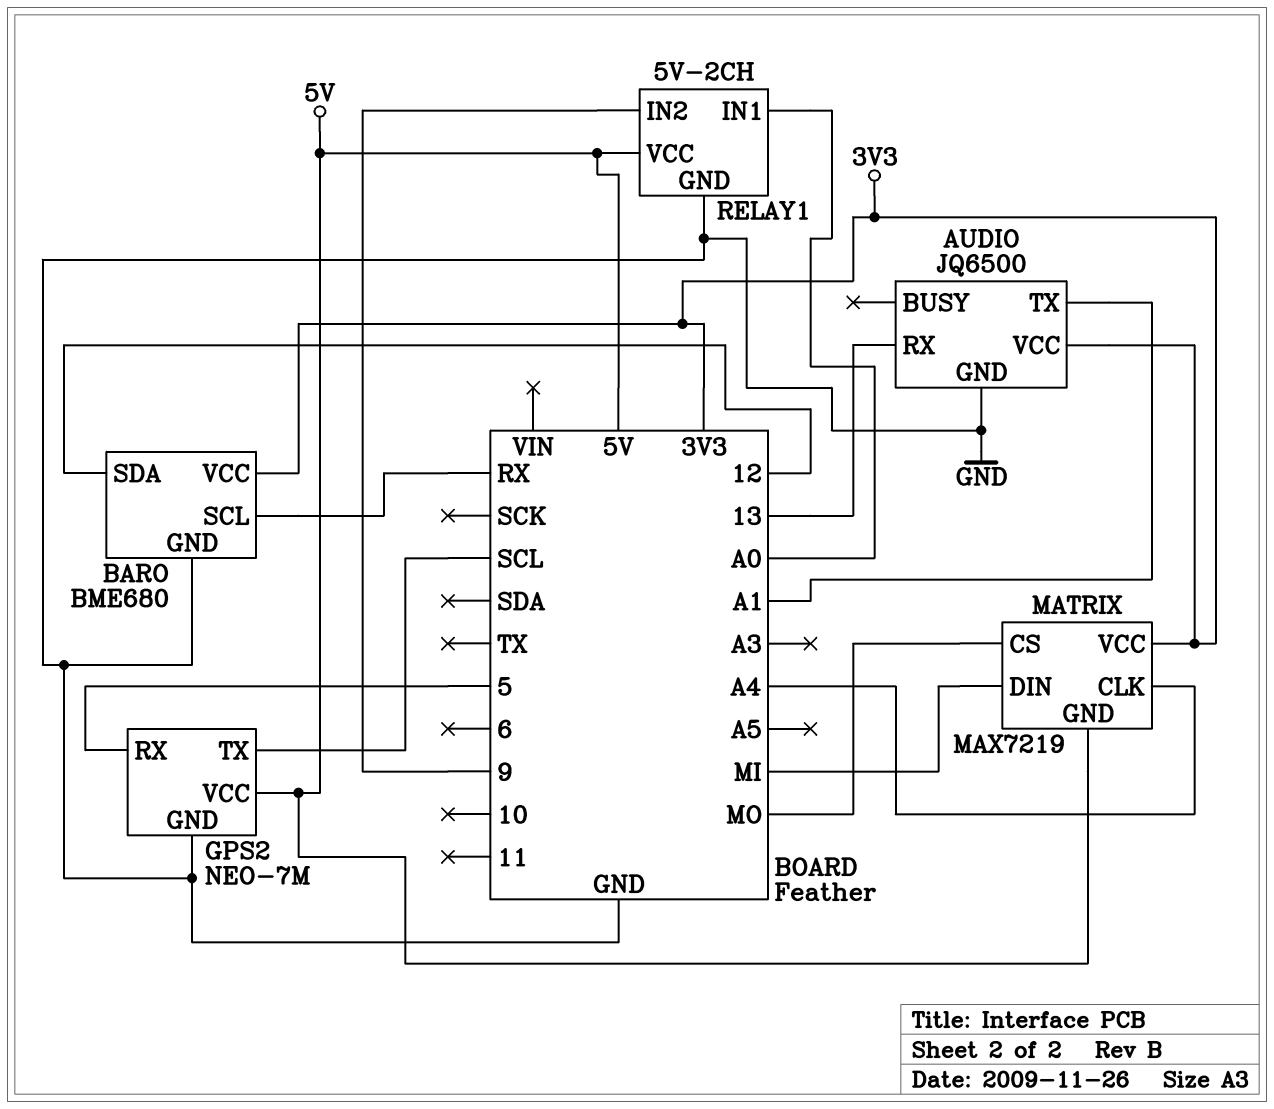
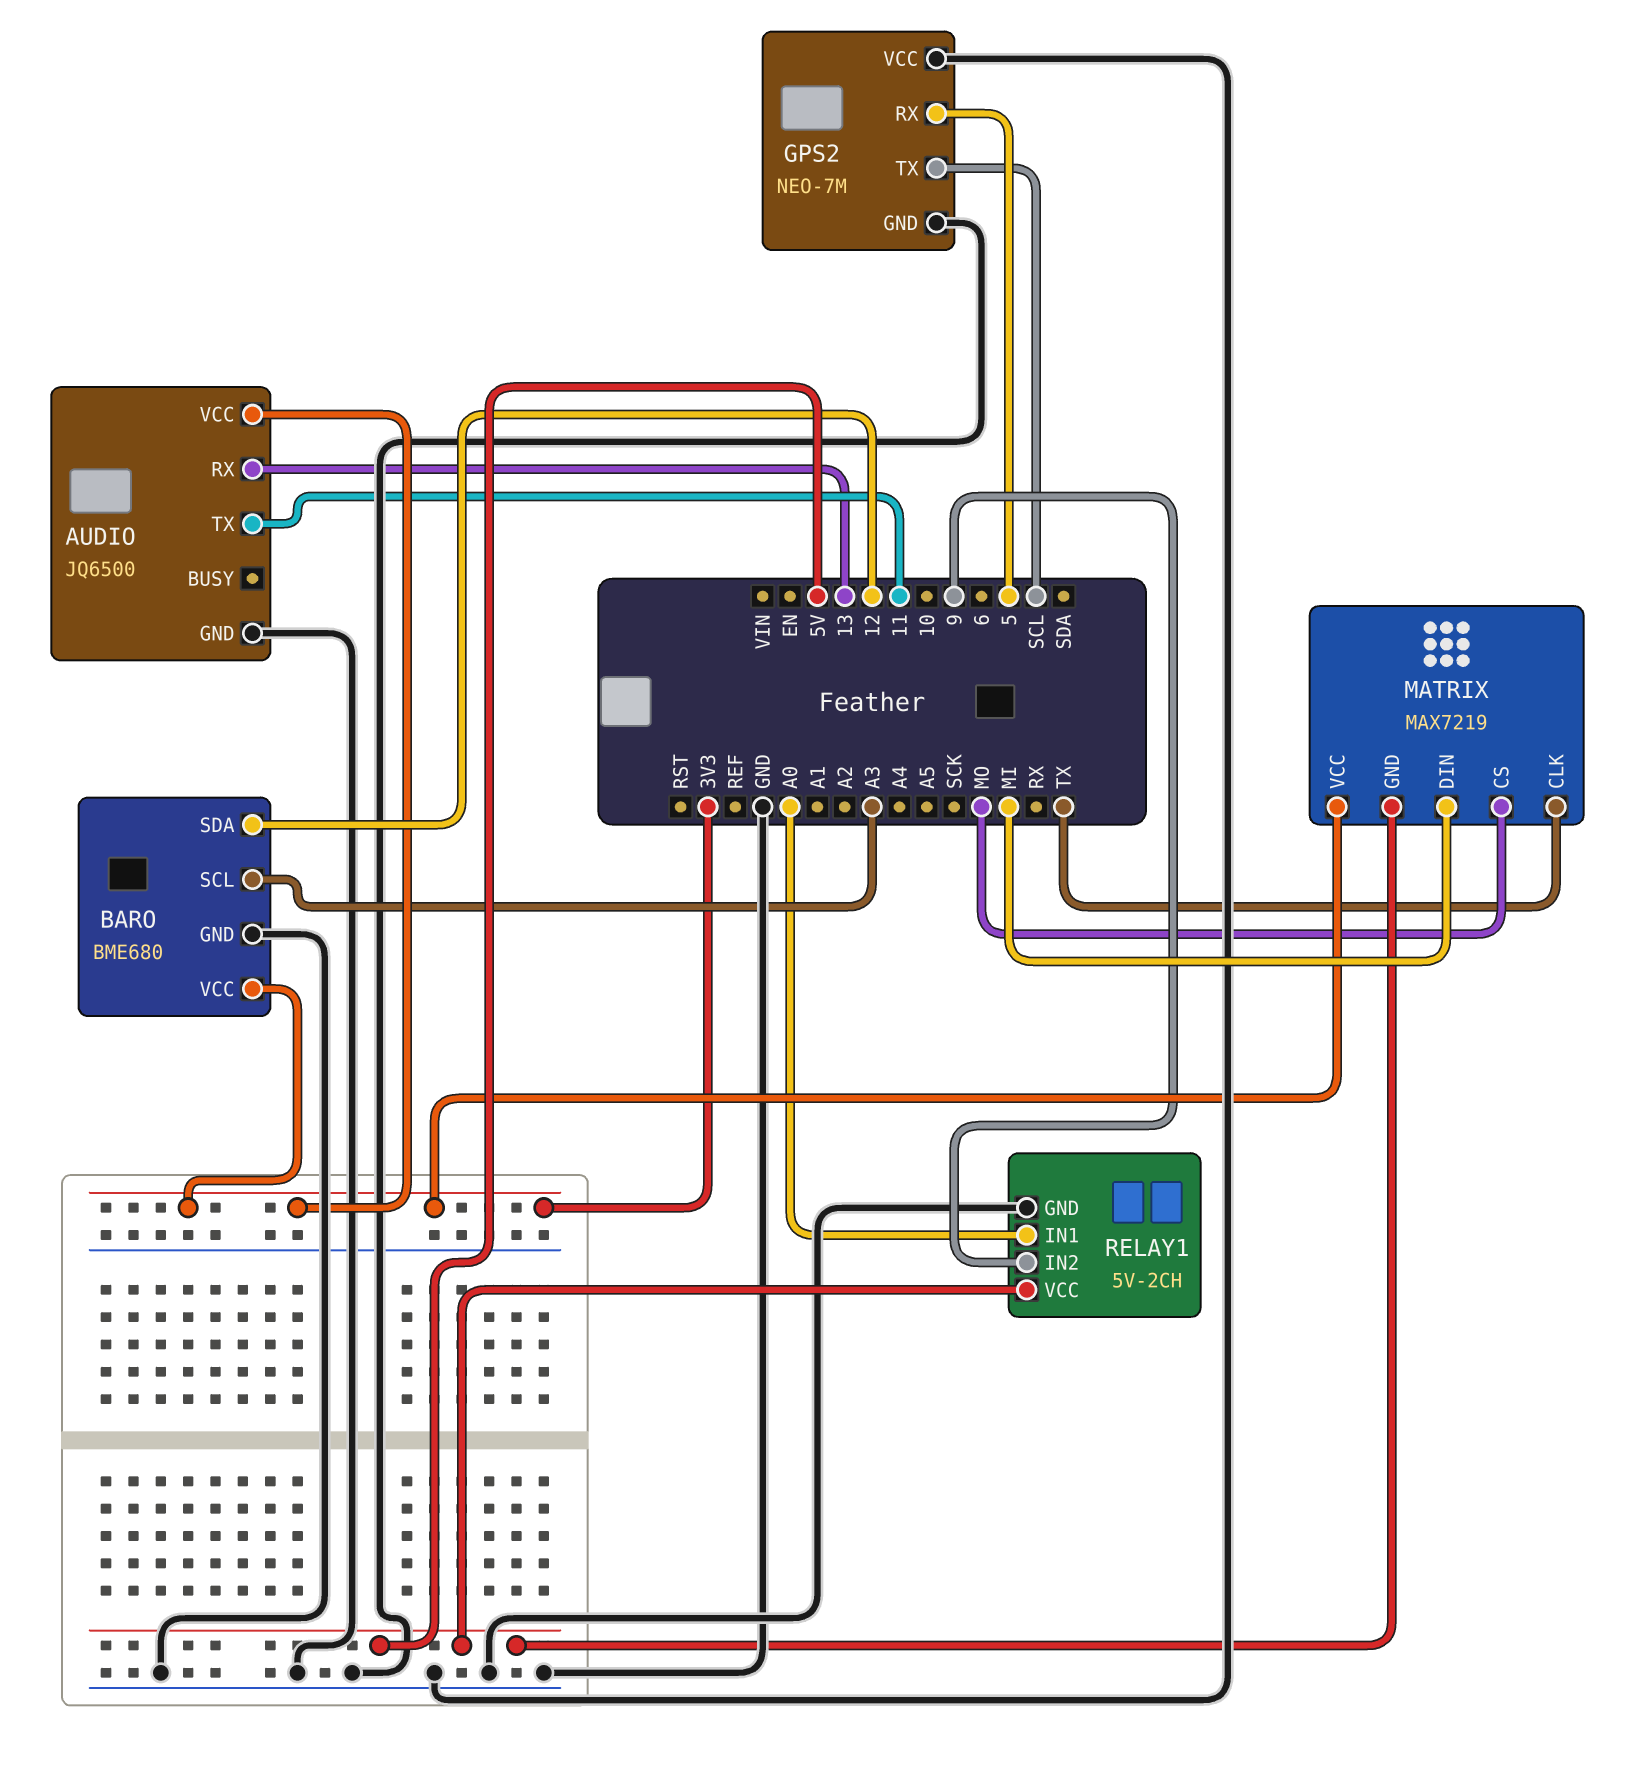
AUDIO pin TX: A1 -> 11
BARO pin SCL: RX -> A3
GPS2 pin VCC: 5V -> GND
MATRIX pin CLK: A4 -> TX

